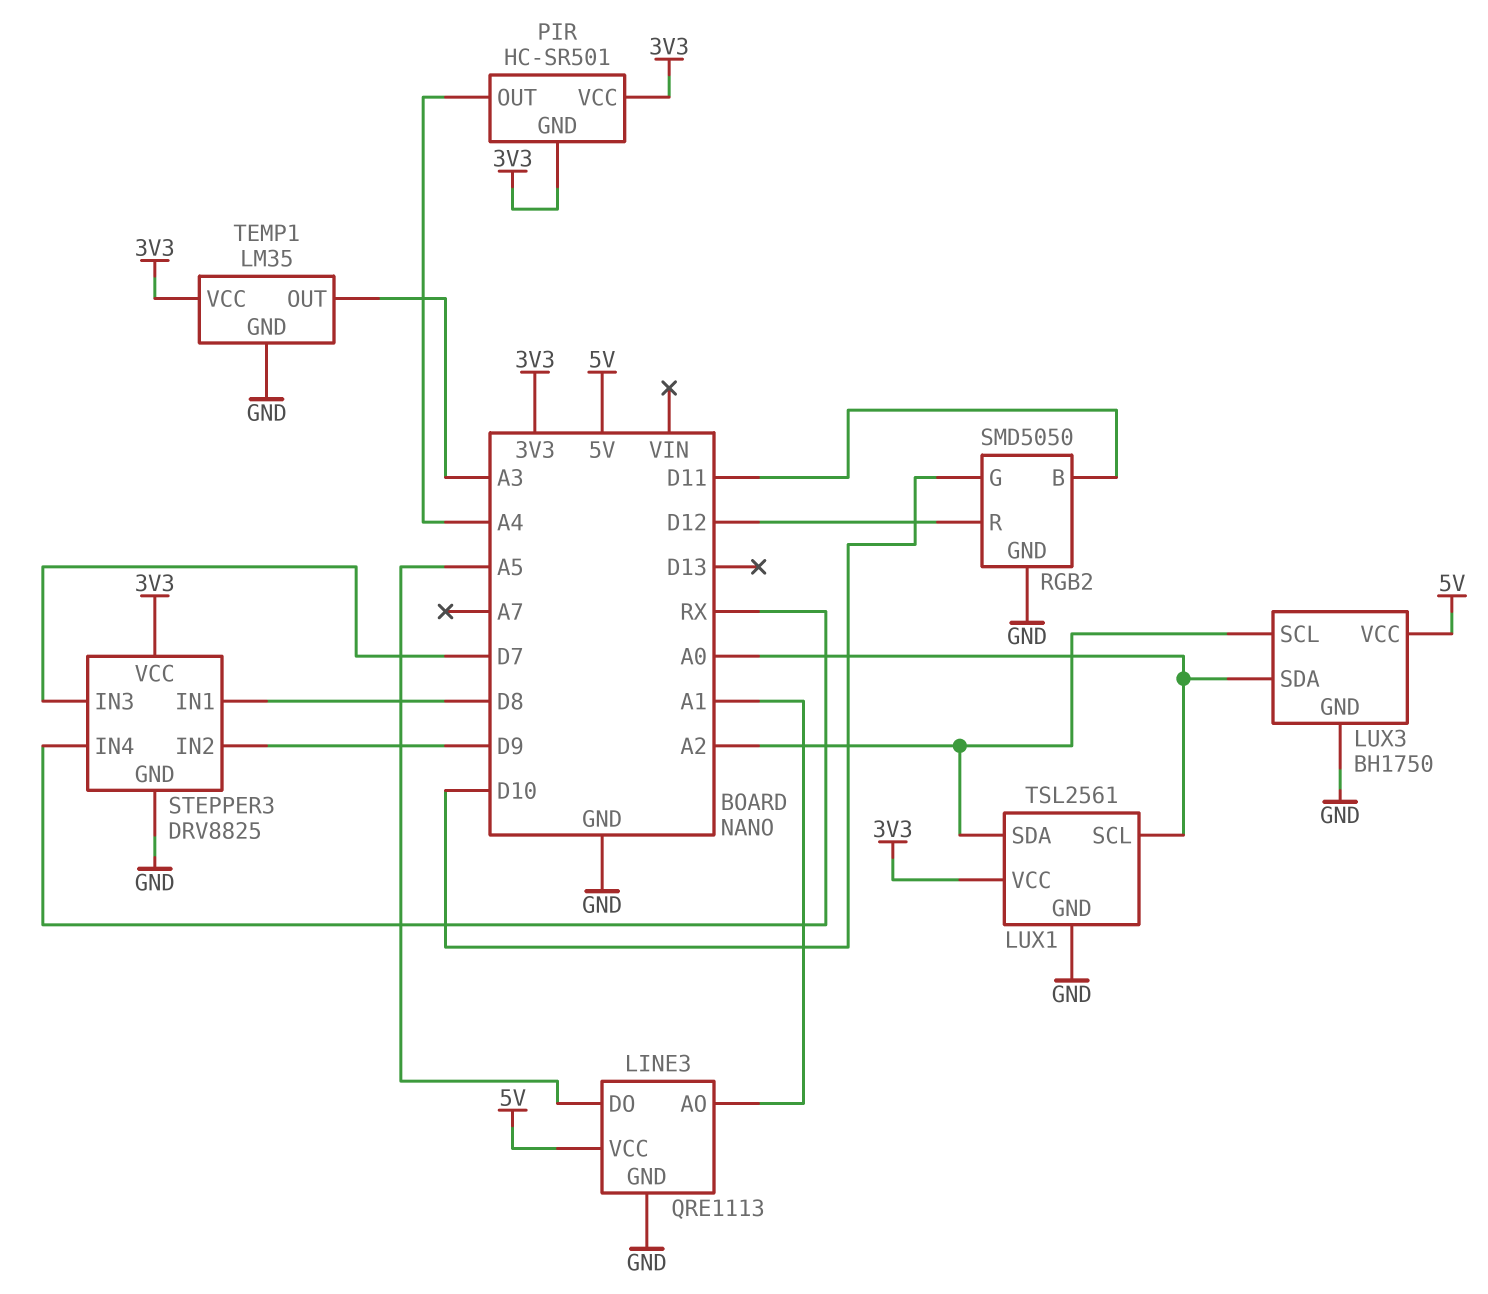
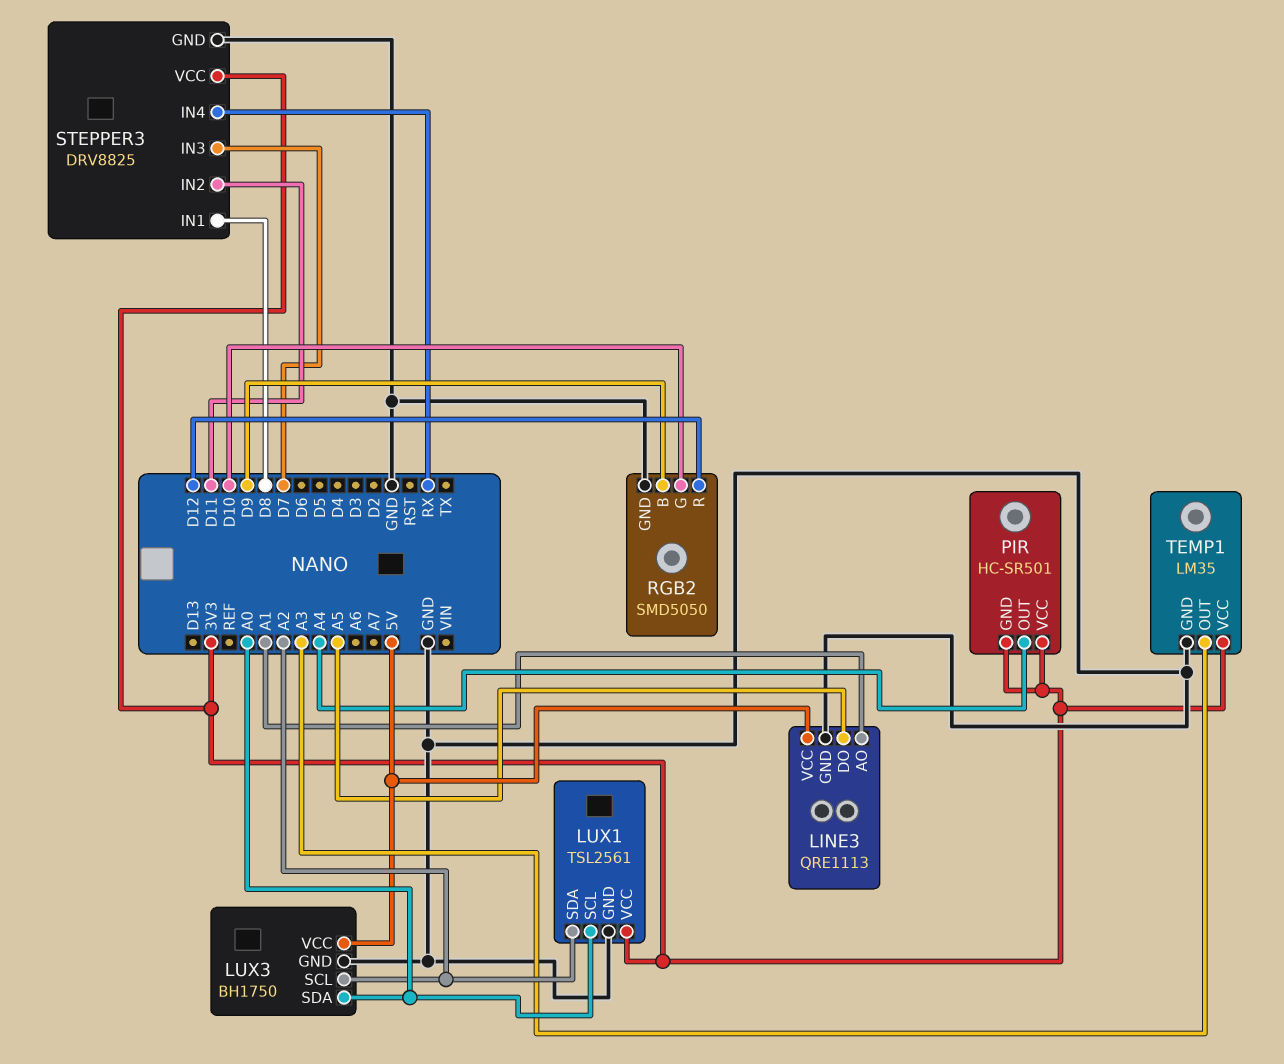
RGB2 pin B: D11 -> D9
STEPPER3 pin IN2: D9 -> D11

